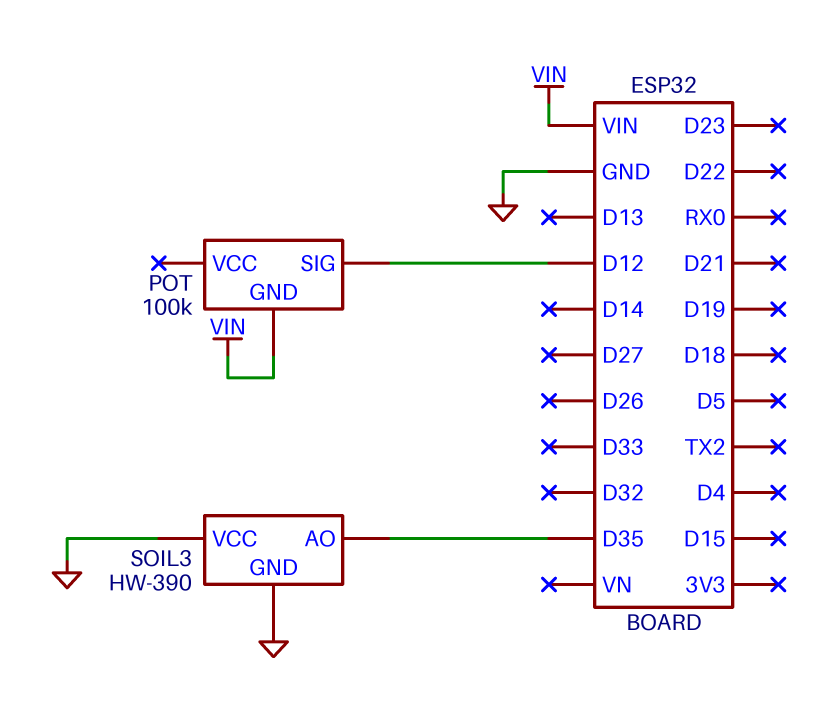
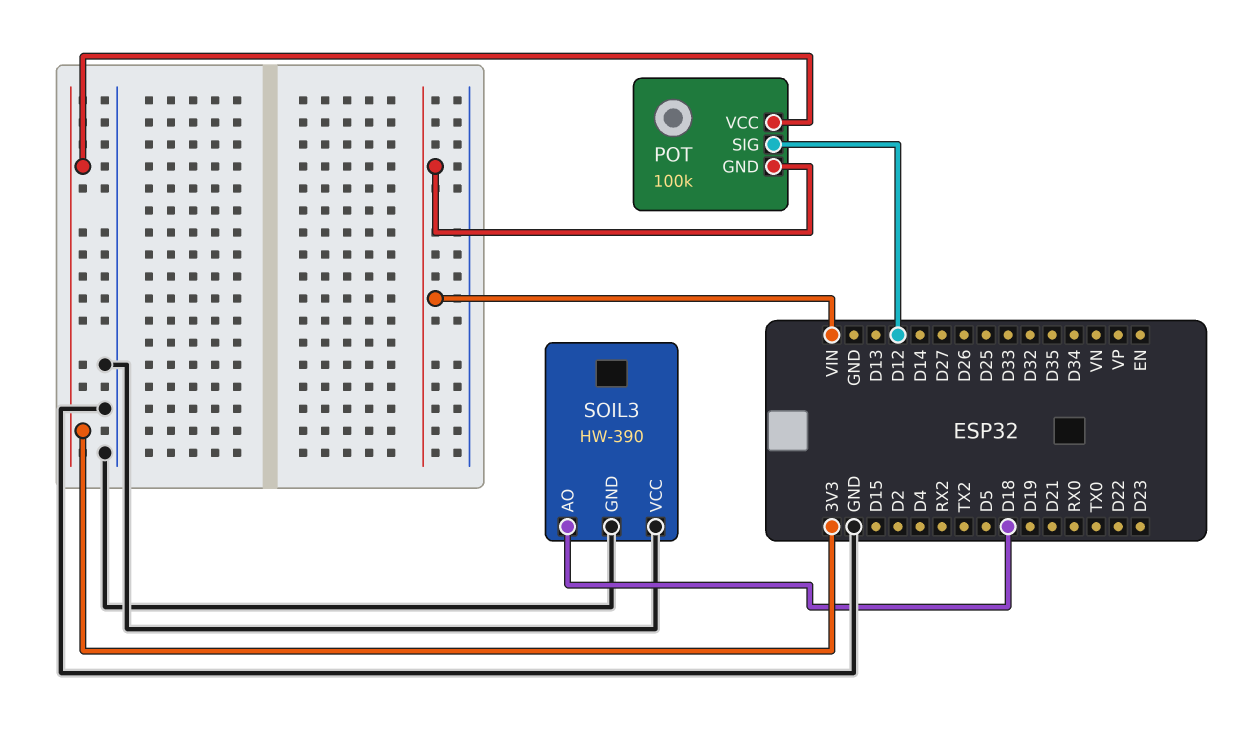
POT pin VCC: none -> 3V3
SOIL3 pin AO: D35 -> D18

